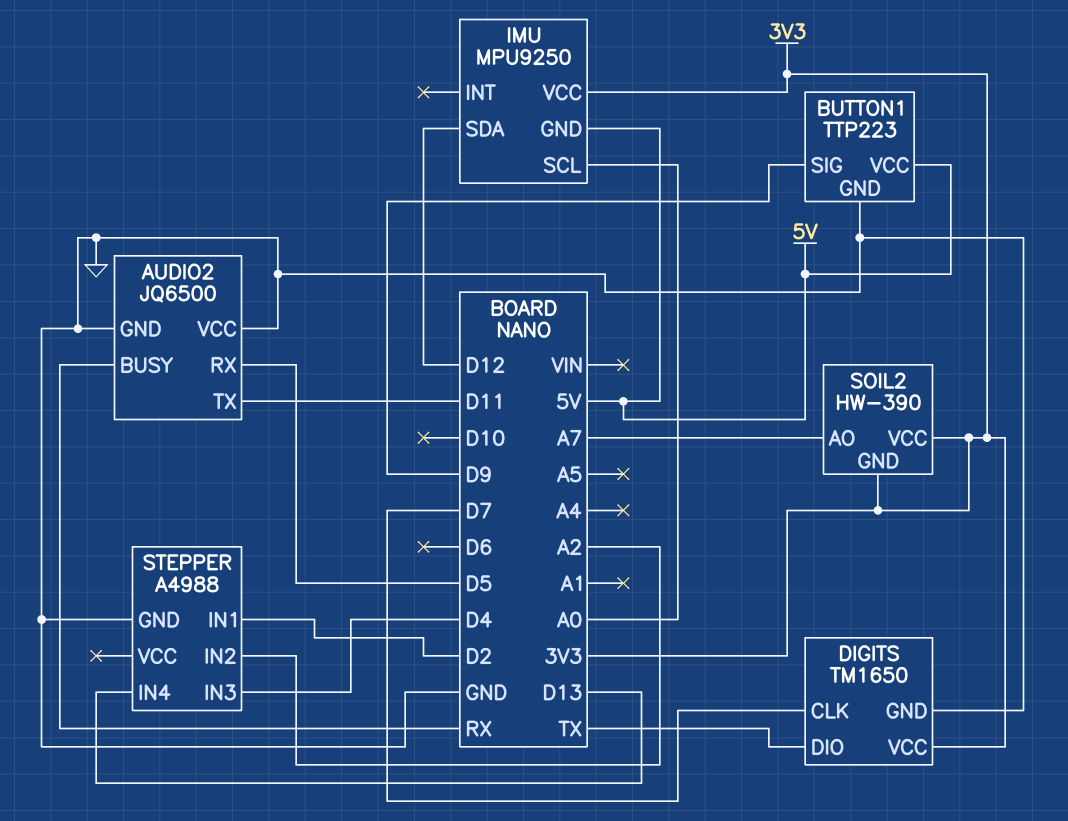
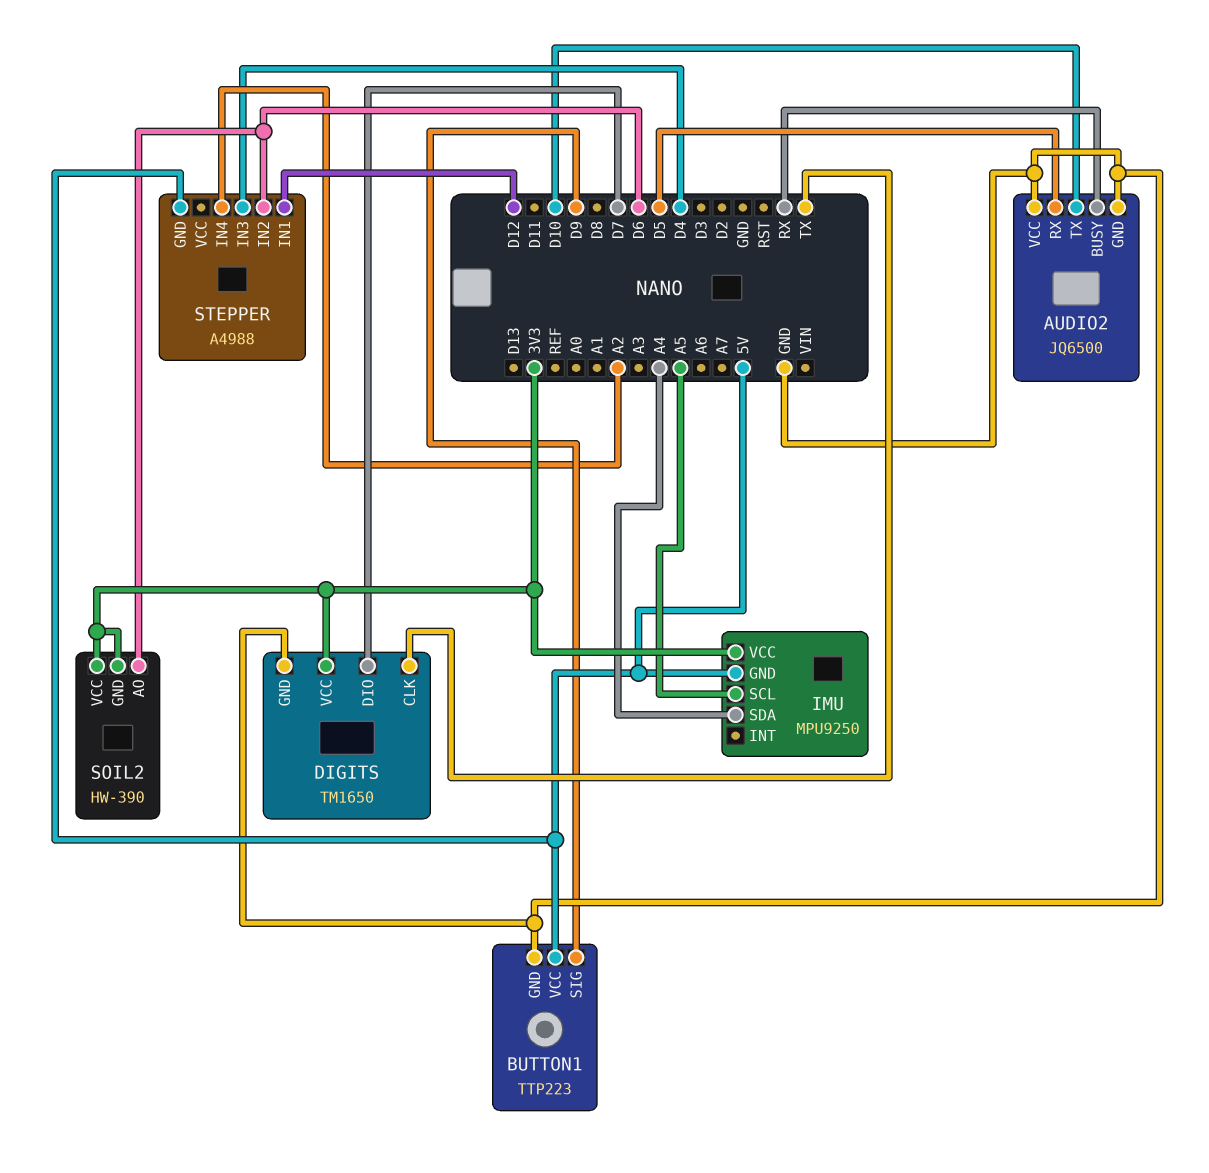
AUDIO2 pin TX: D11 -> D10
DIGITS pin CLK: D7 -> TX
DIGITS pin DIO: TX -> D7
IMU pin SCL: A0 -> A5
IMU pin SDA: D12 -> A4
SOIL2 pin AO: A7 -> D6
STEPPER pin GND: GND -> 5V
STEPPER pin IN1: D2 -> D12
STEPPER pin IN2: A2 -> D6
STEPPER pin IN4: D13 -> A2

